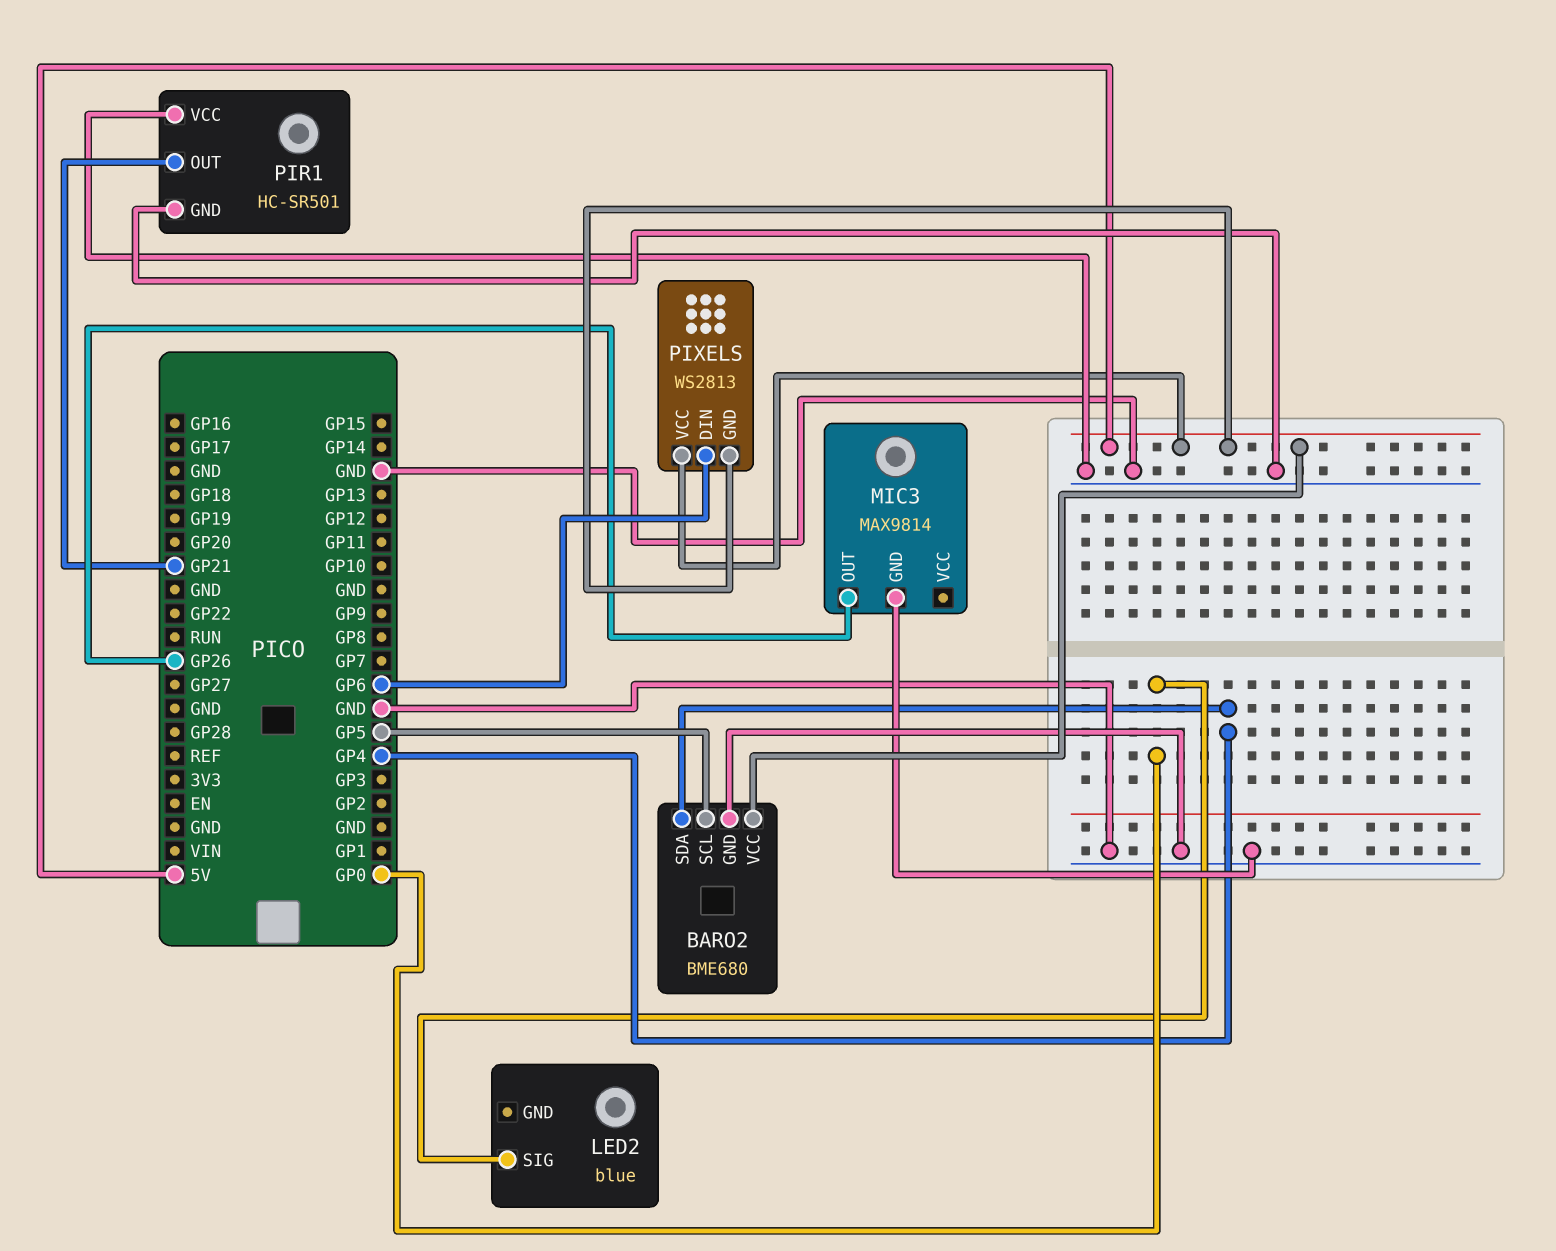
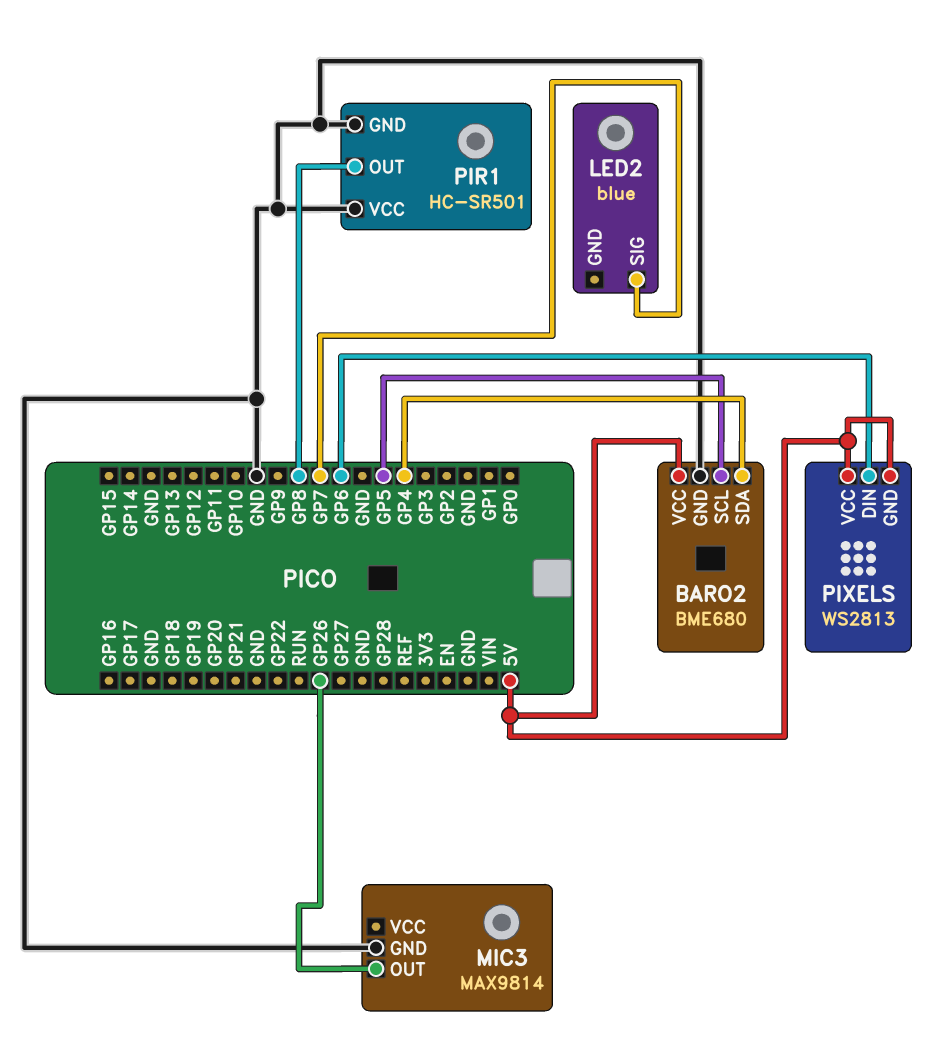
LED2 pin SIG: GP0 -> GP7
PIR1 pin OUT: GP21 -> GP8

